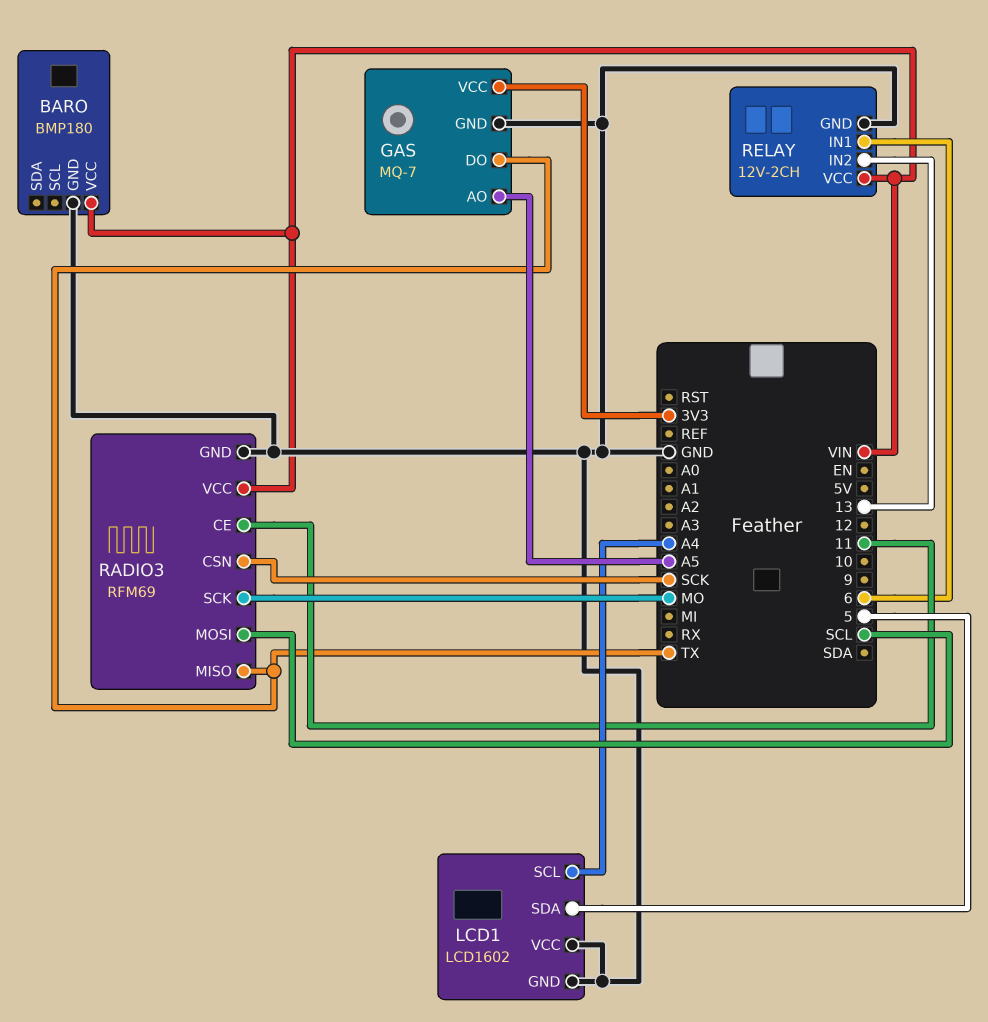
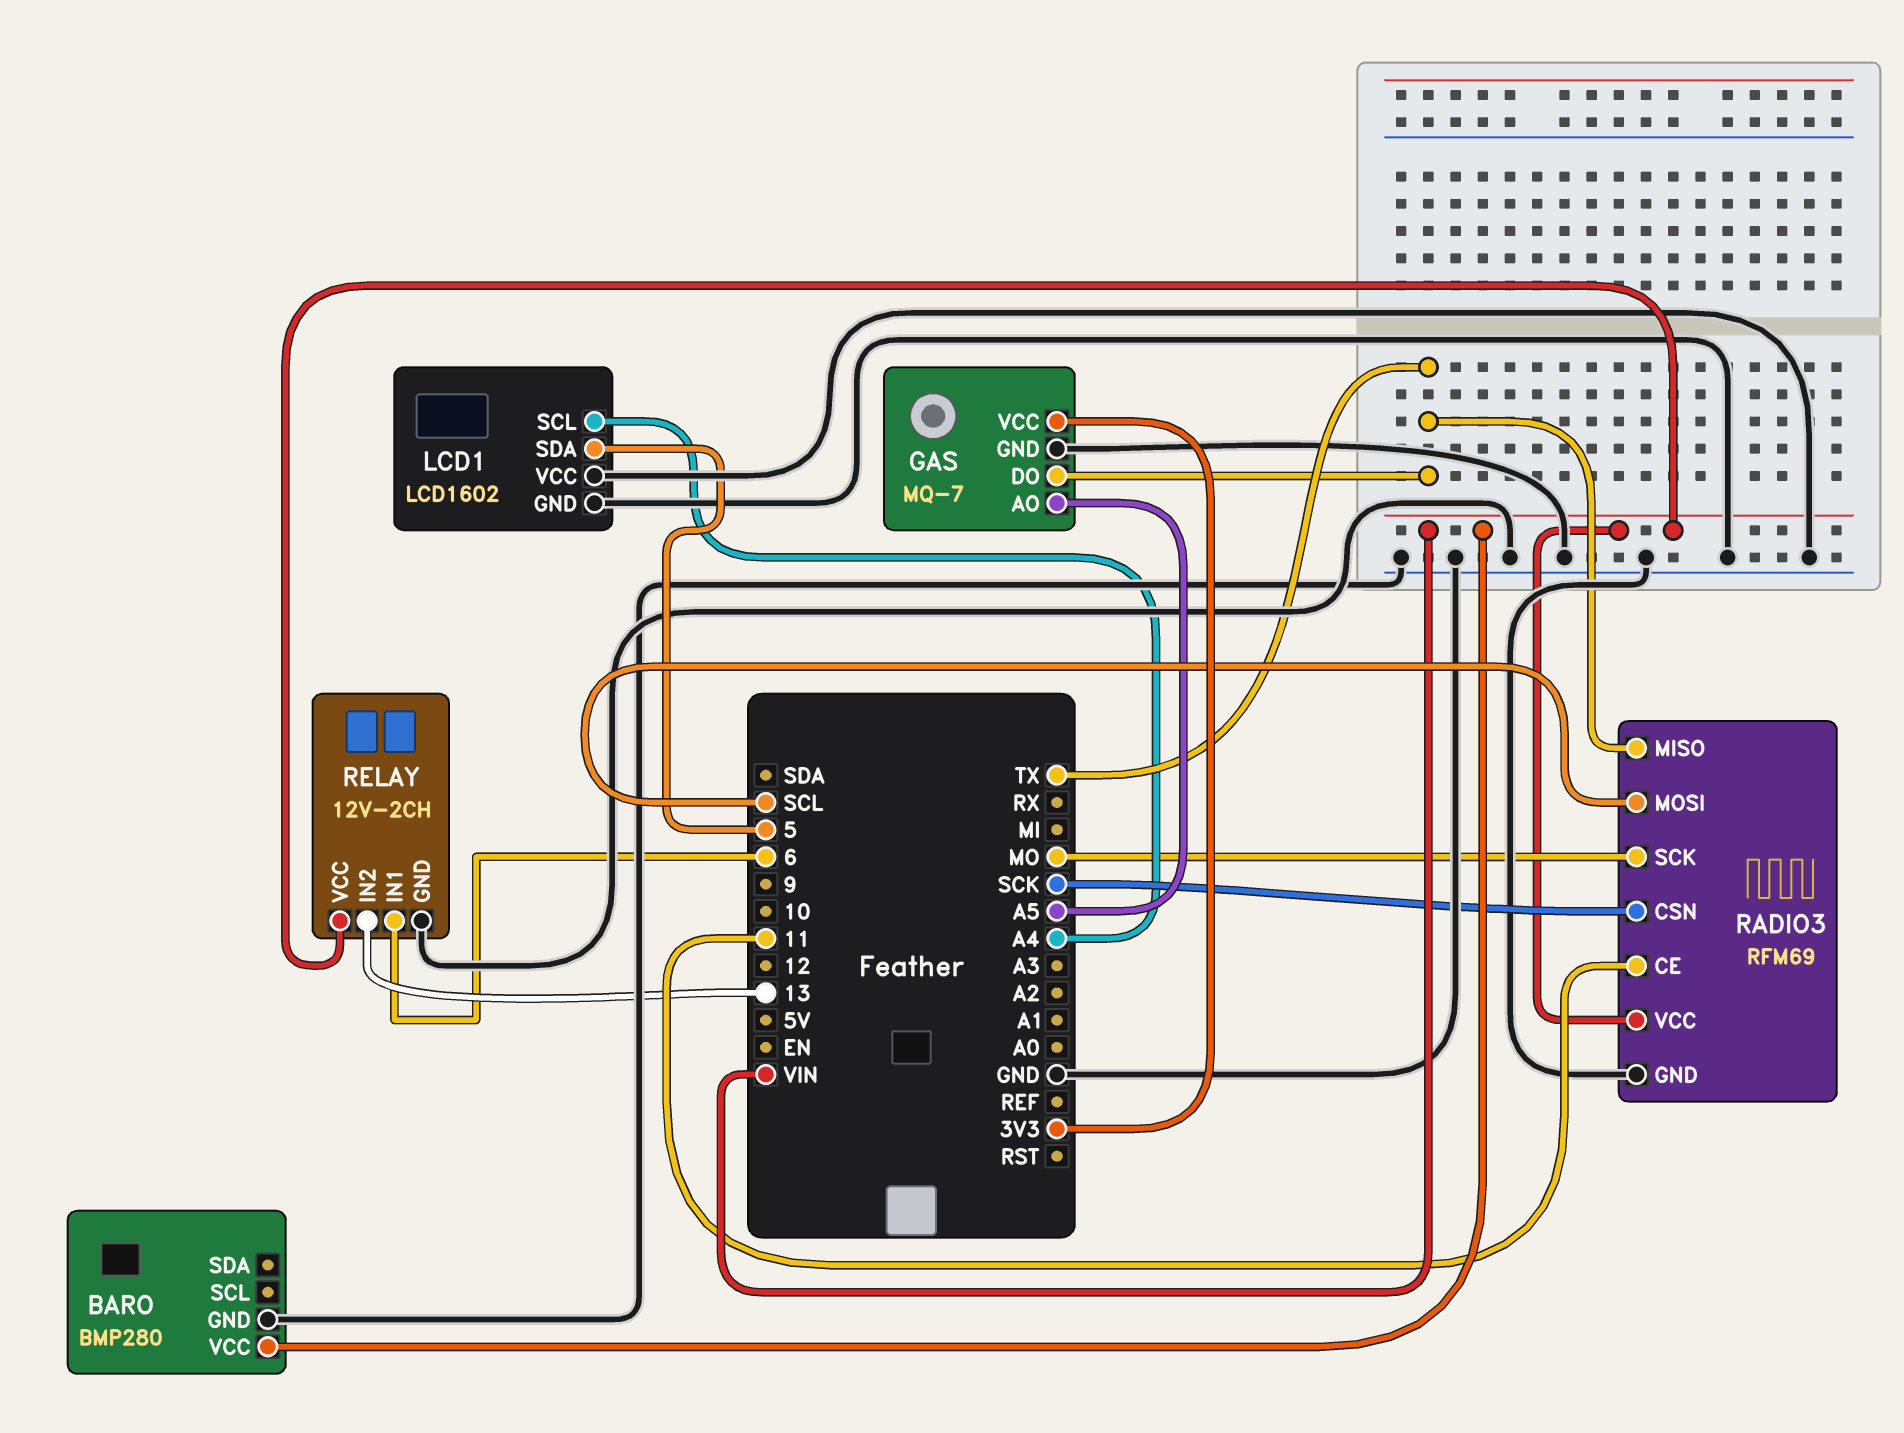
BARO: BMP180 -> BMP280

